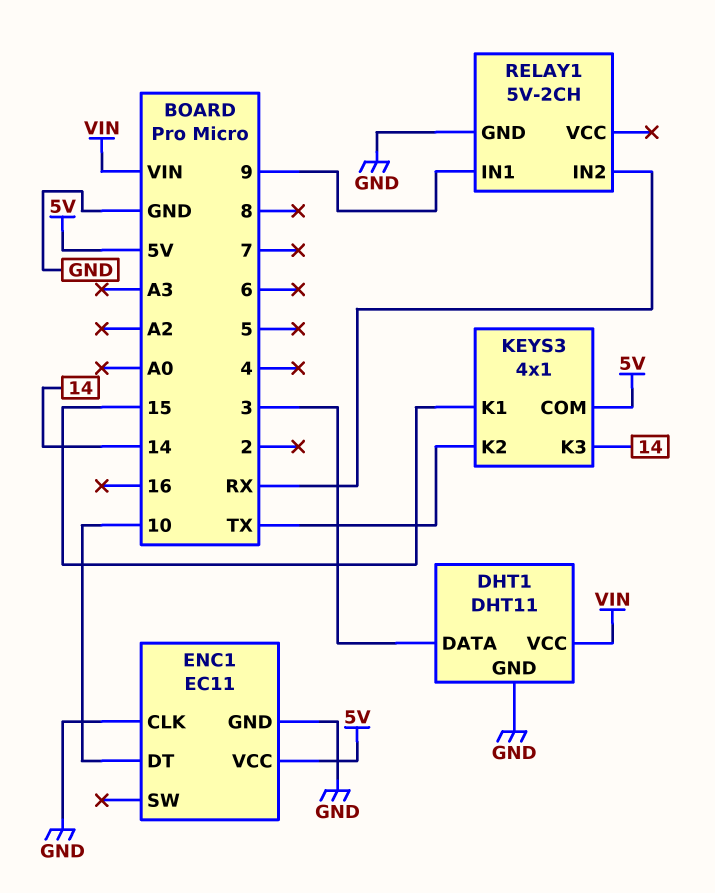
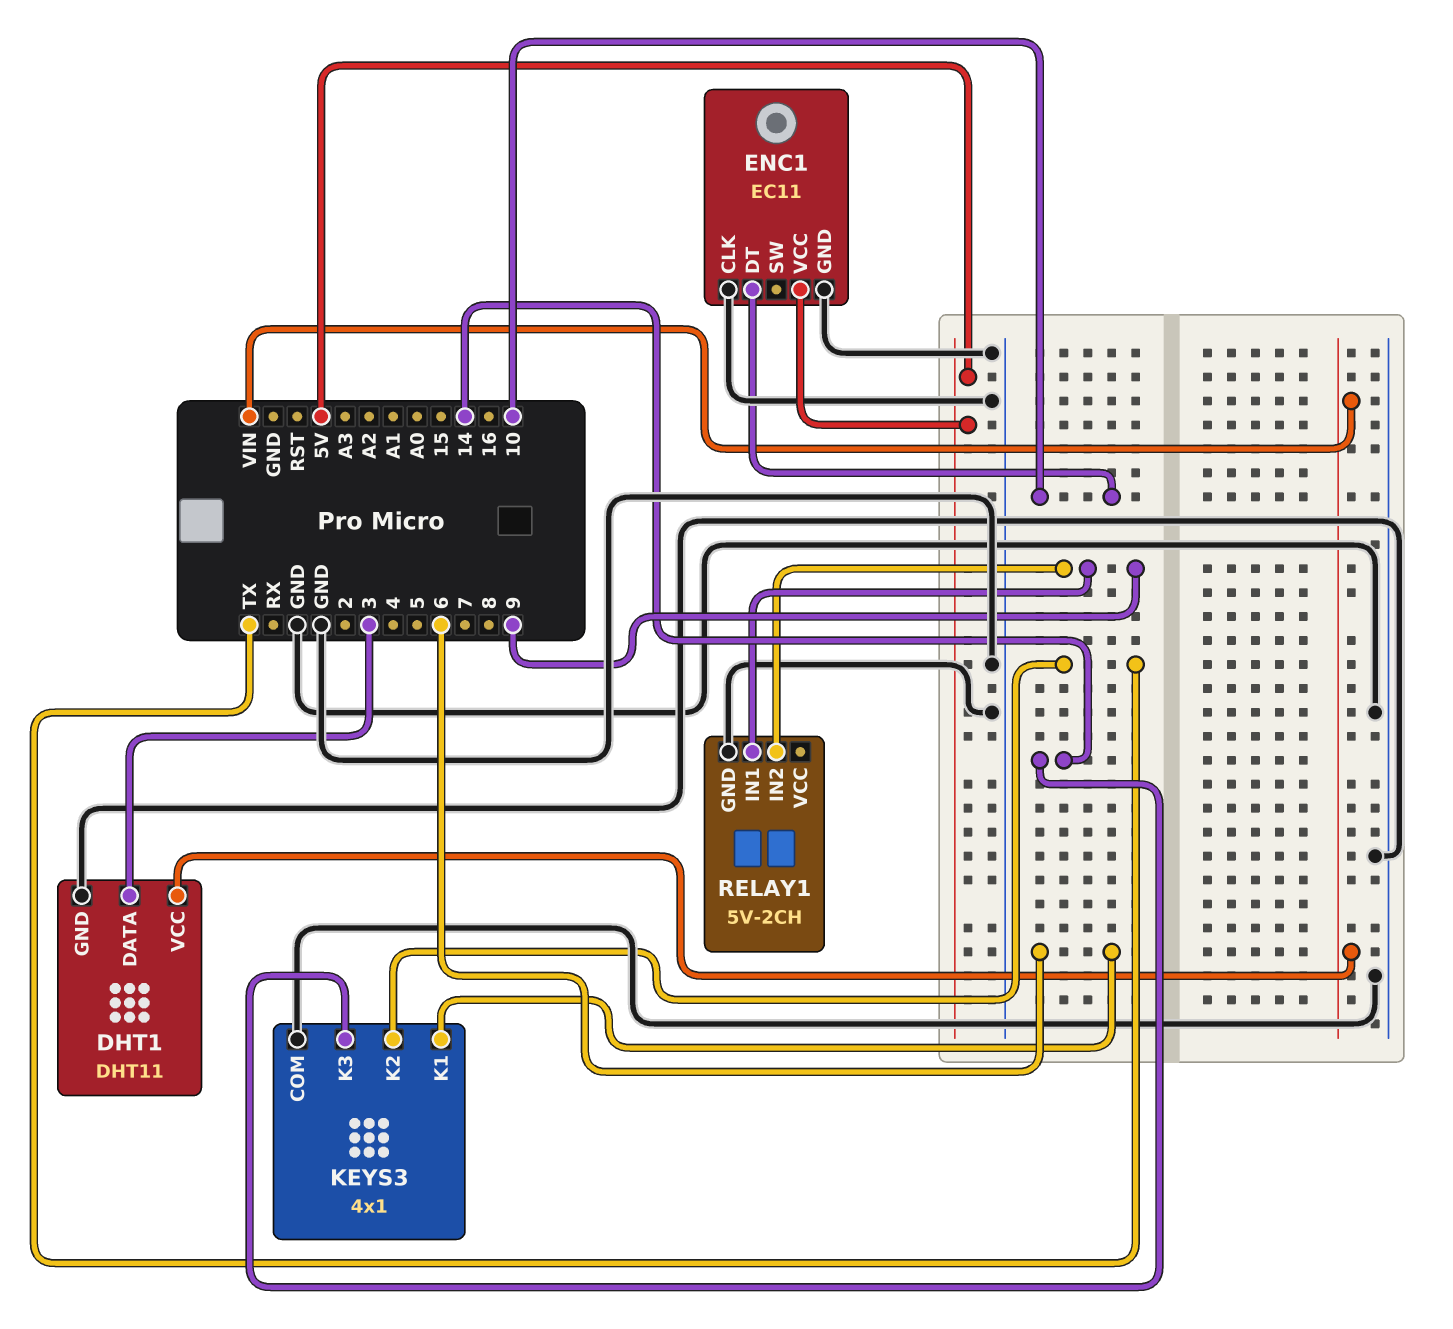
KEYS3 pin COM: 5V -> GND
KEYS3 pin K1: 15 -> 6
RELAY1 pin IN2: RX -> 9

